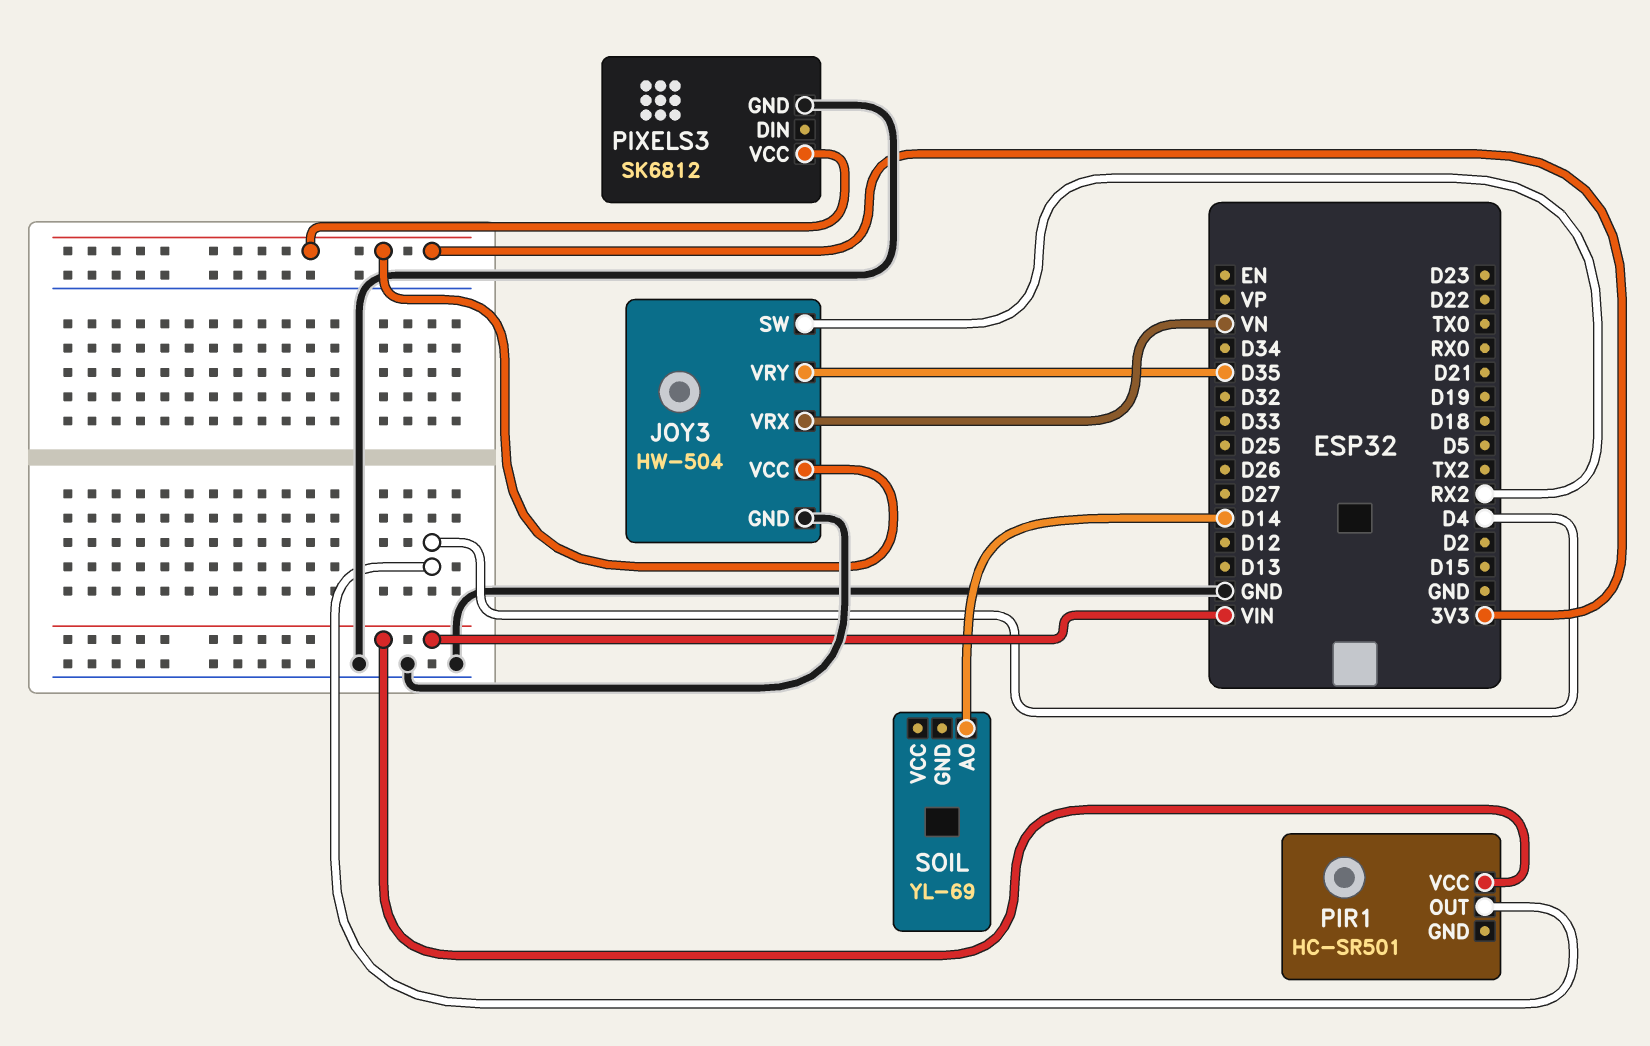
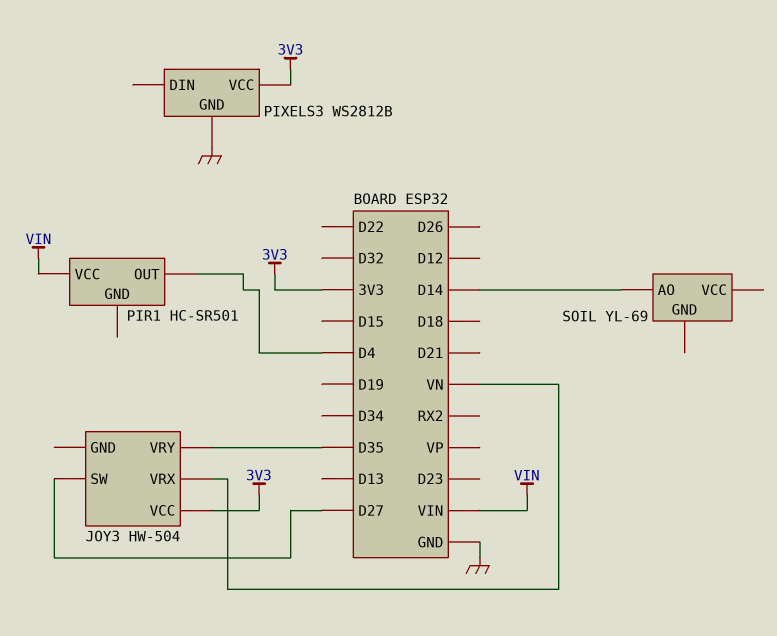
JOY3 pin GND: GND -> none
JOY3 pin SW: RX2 -> D27
PIXELS3: SK6812 -> WS2812B

